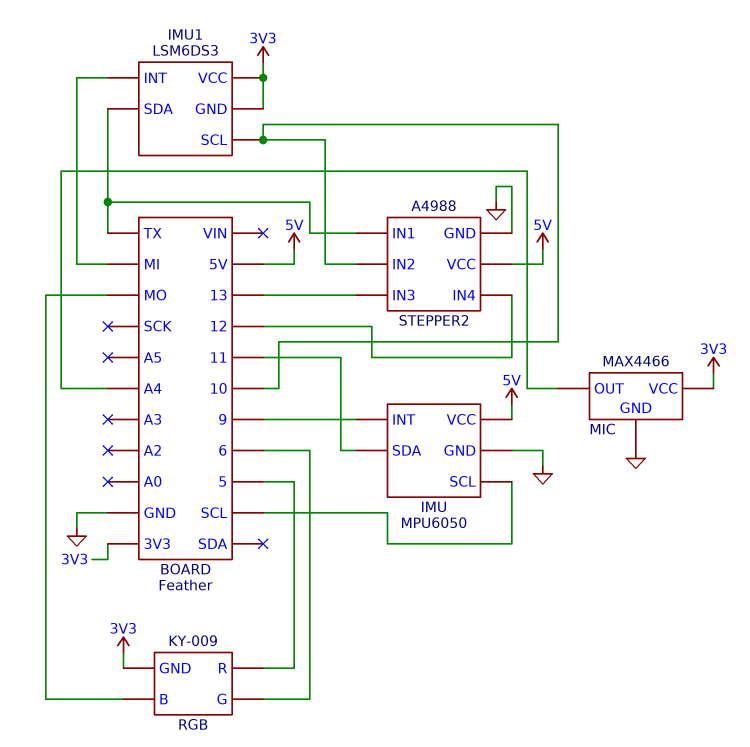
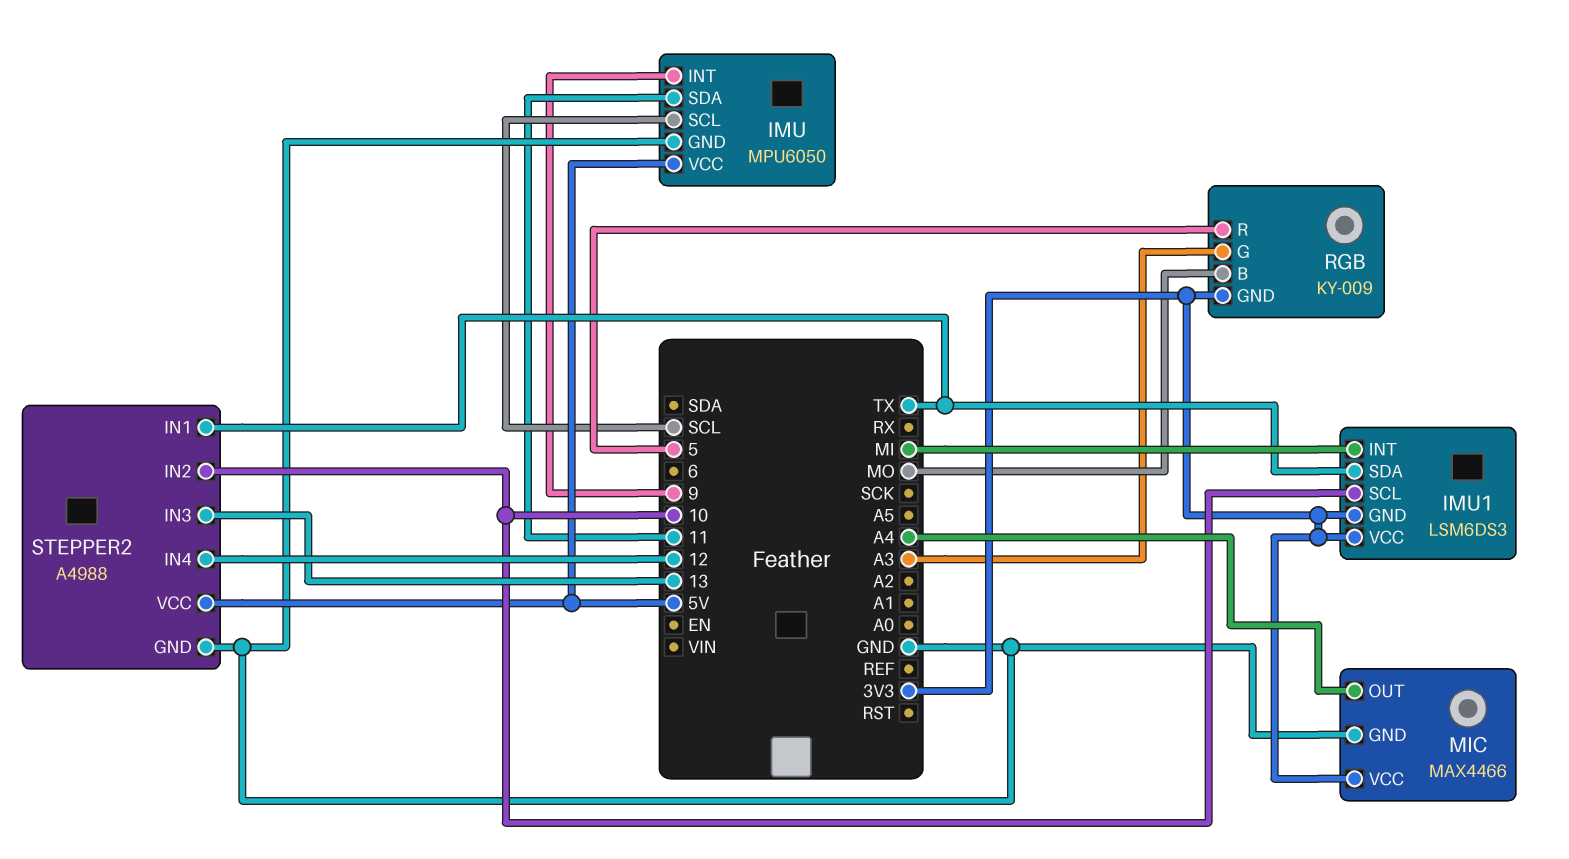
RGB pin G: 6 -> A3

